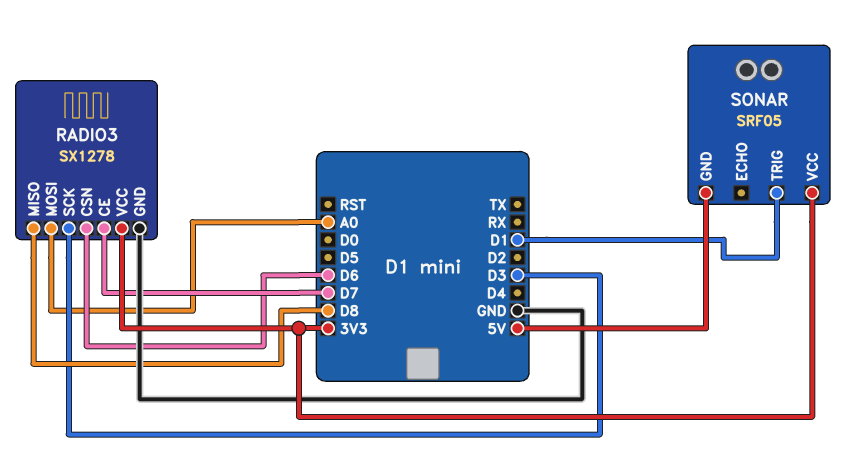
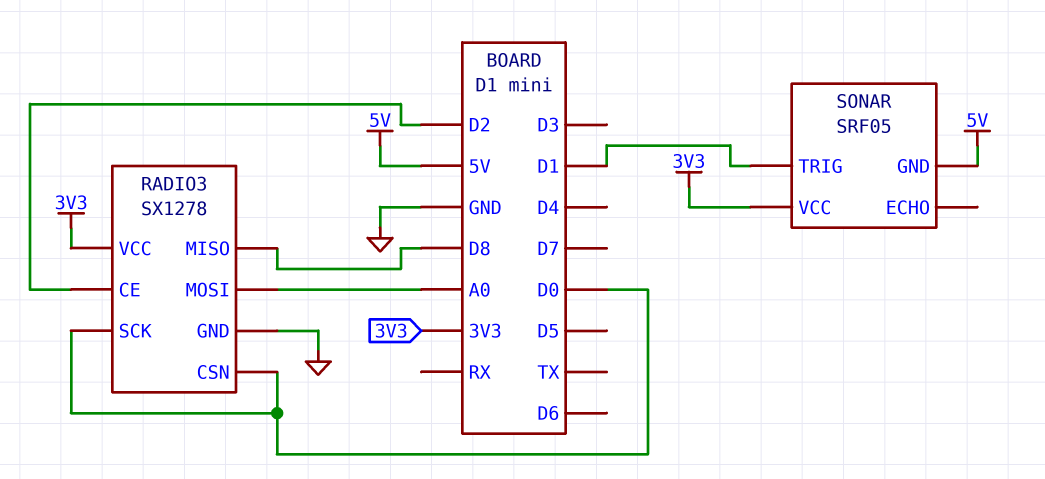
RADIO3 pin CE: D7 -> D2
RADIO3 pin CSN: D6 -> D0
RADIO3 pin SCK: D3 -> D0

